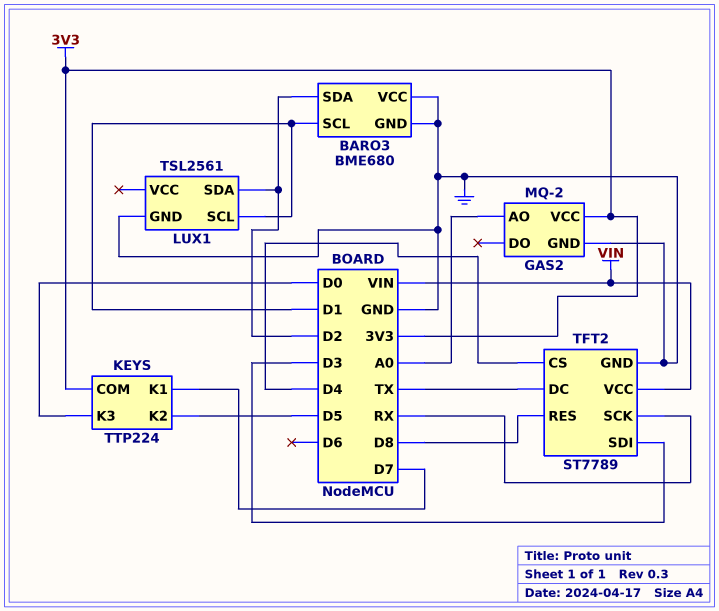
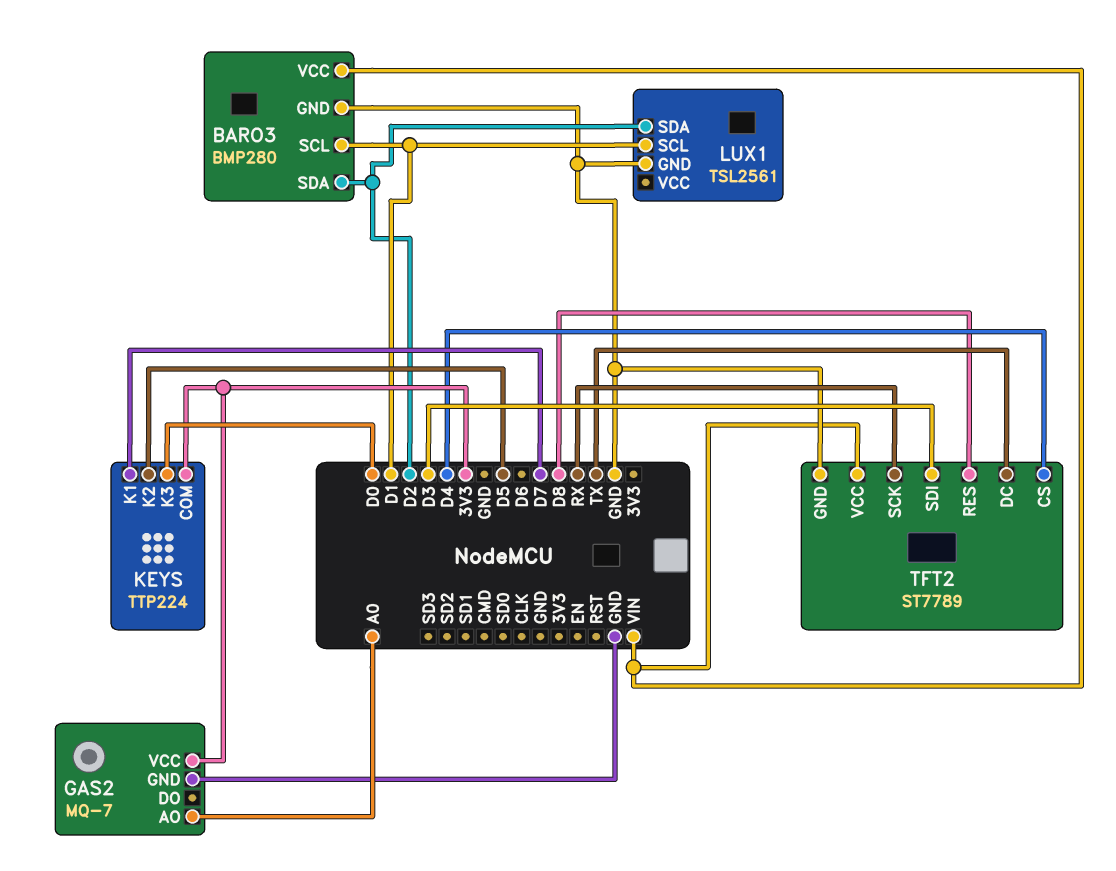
BARO3: BME680 -> BMP280
BARO3 pin VCC: GND -> VIN
GAS2: MQ-2 -> MQ-7

